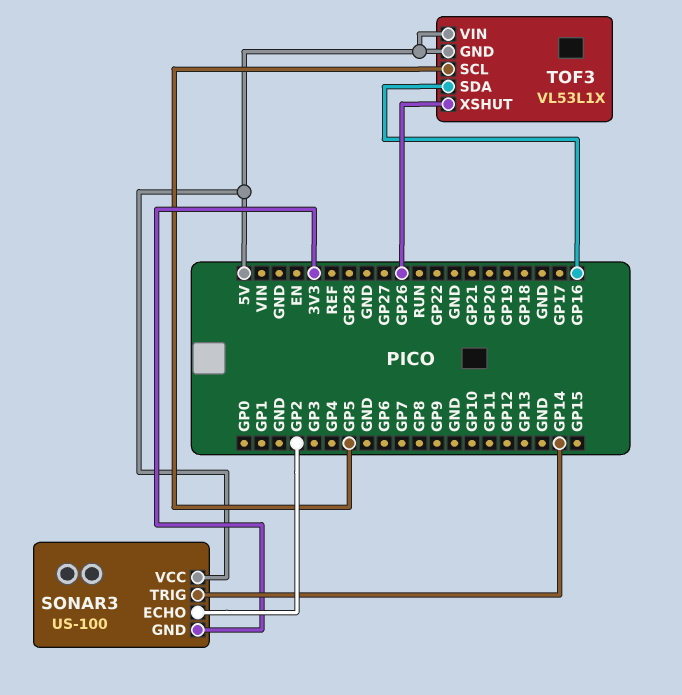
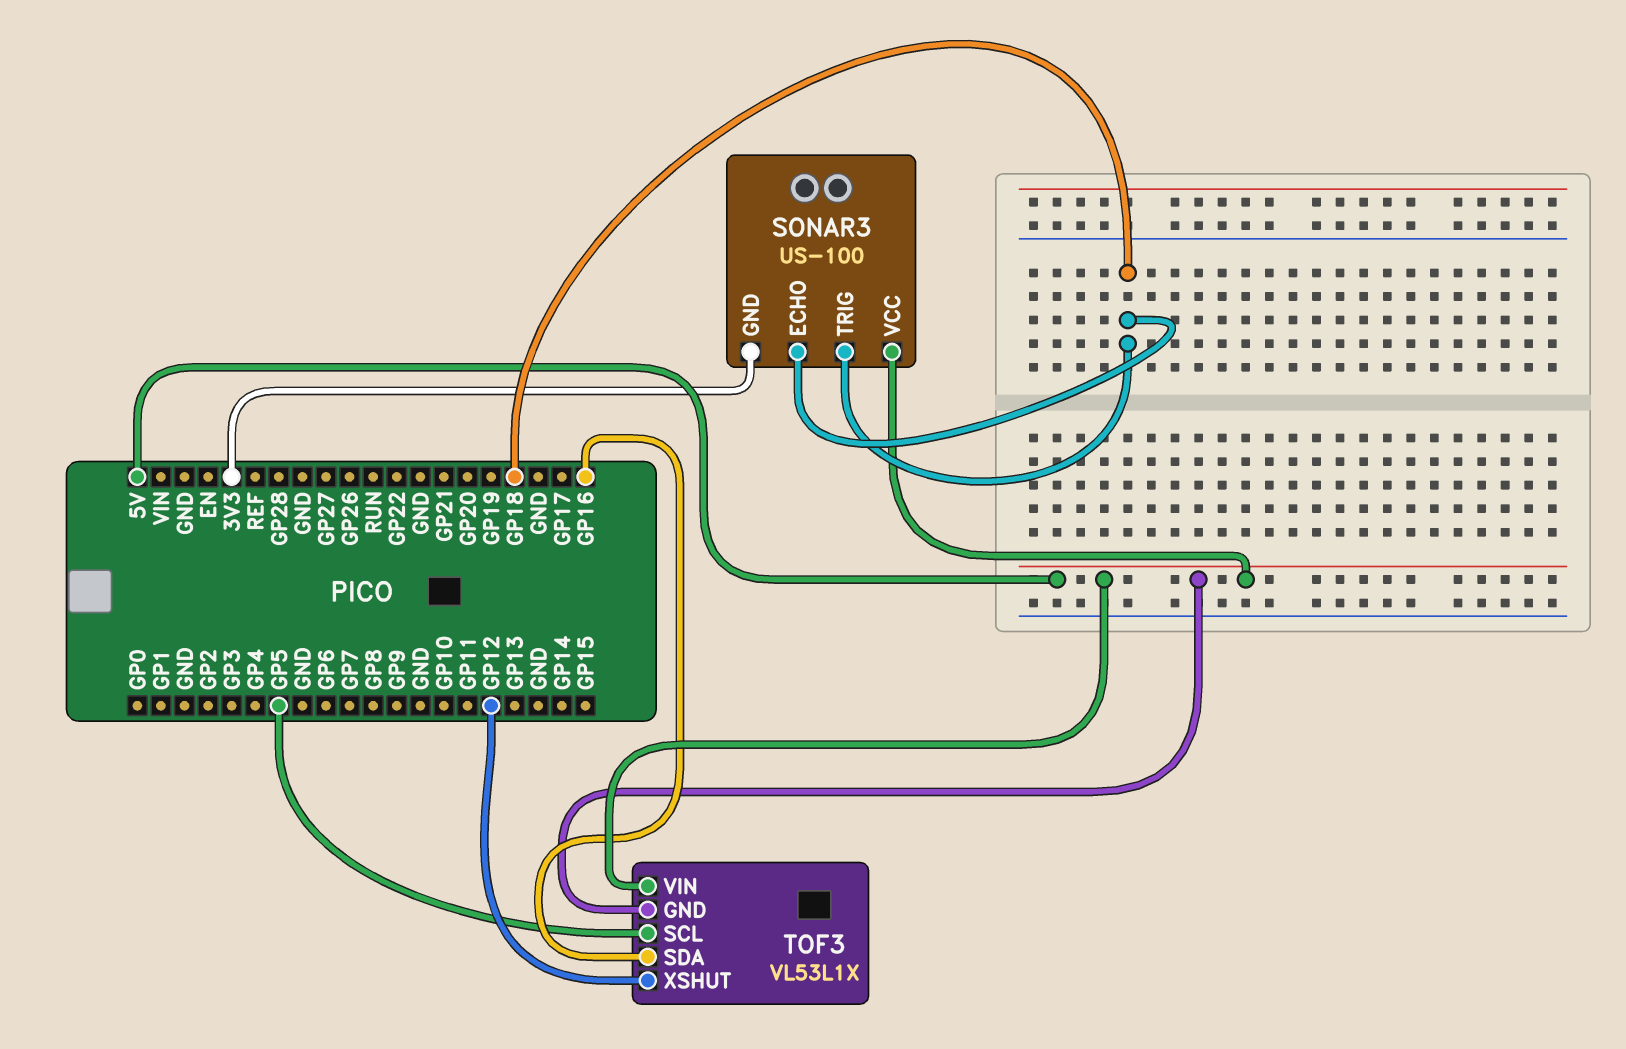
SONAR3 pin ECHO: GP2 -> GP18
SONAR3 pin TRIG: GP14 -> GP18
TOF3 pin XSHUT: GP26 -> GP12

